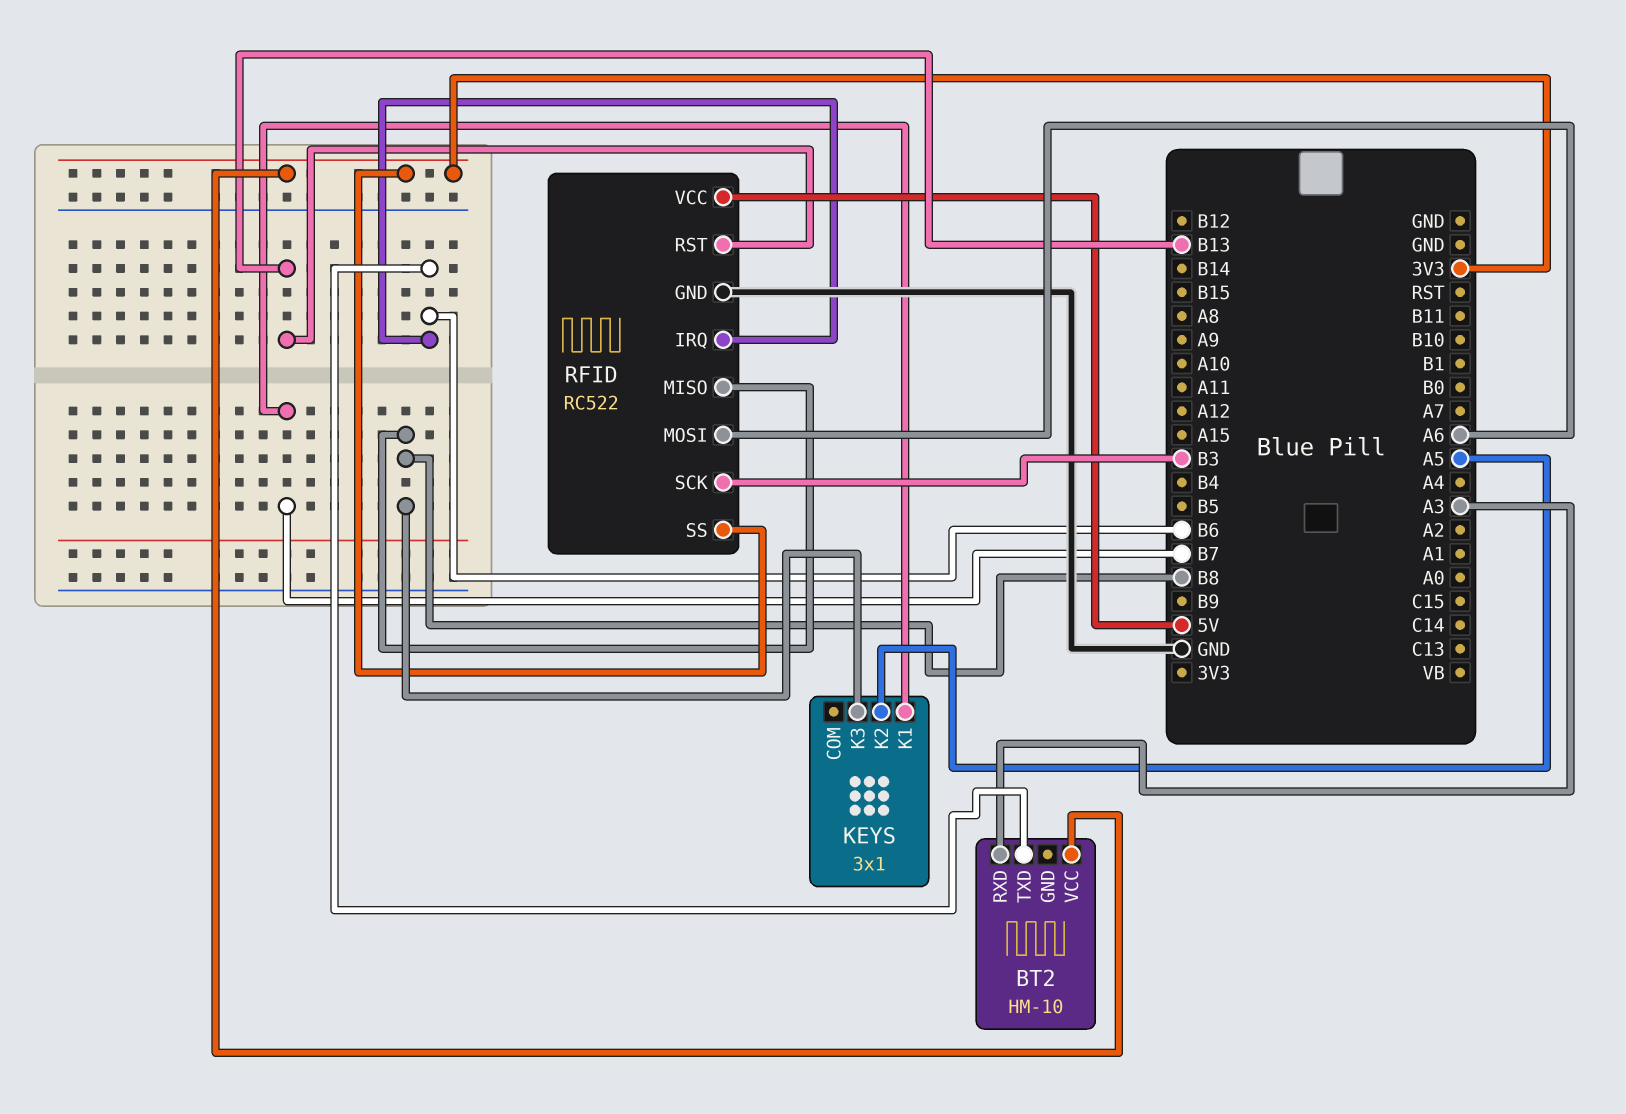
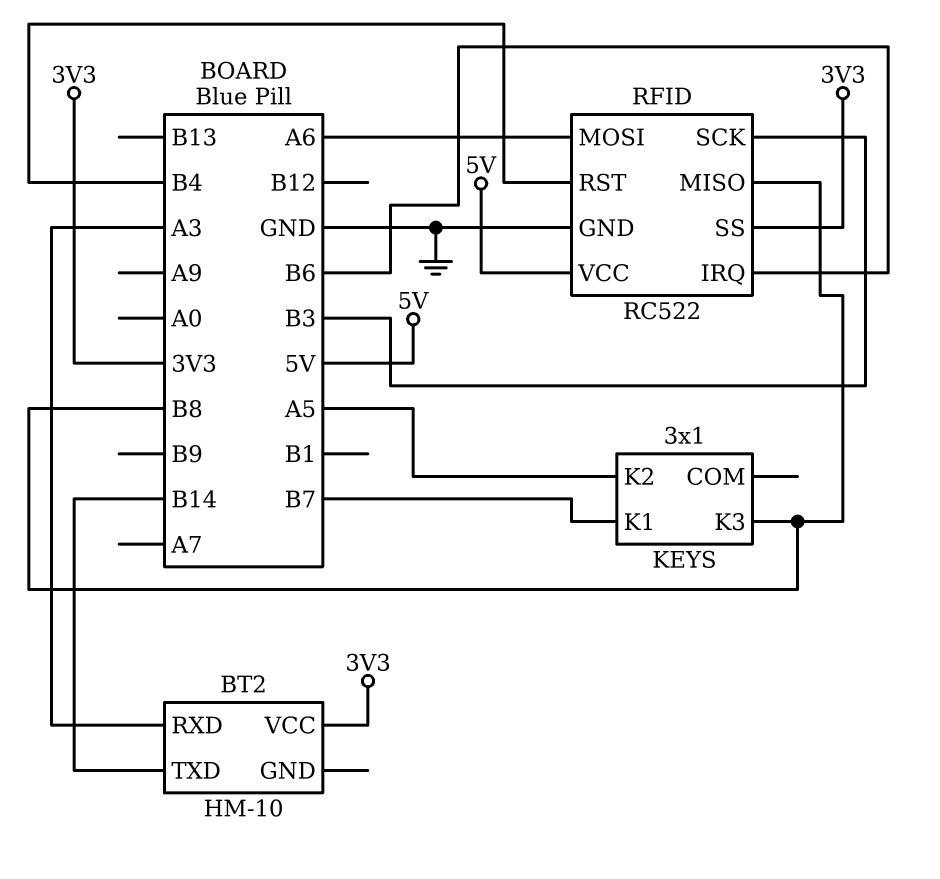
BT2 pin TXD: B6 -> B14
RFID pin RST: B13 -> B4

